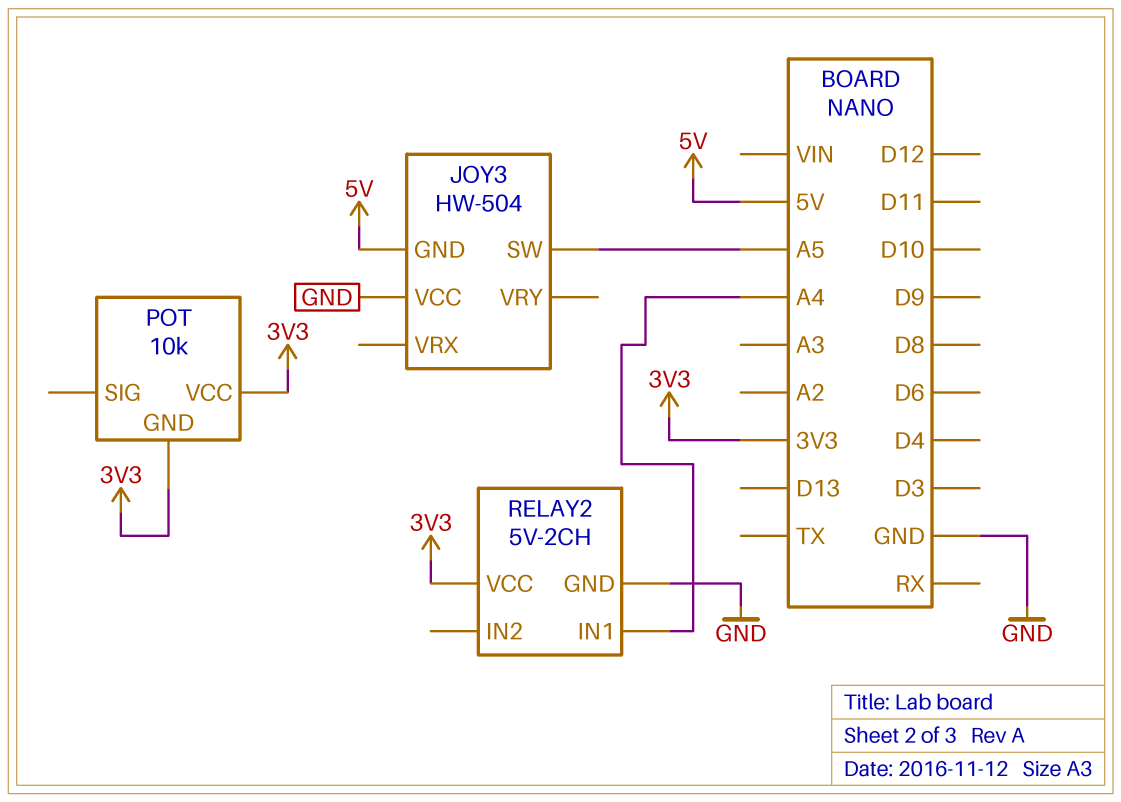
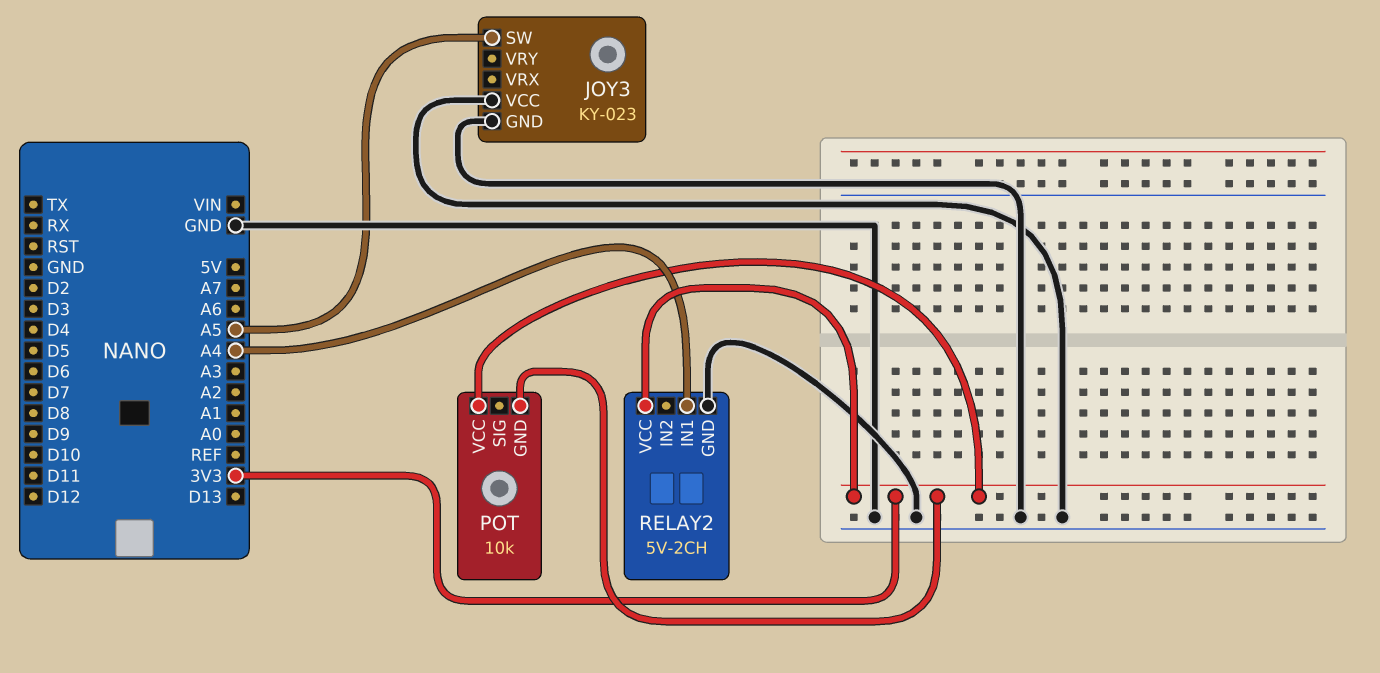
JOY3: HW-504 -> KY-023
JOY3 pin GND: 5V -> GND

